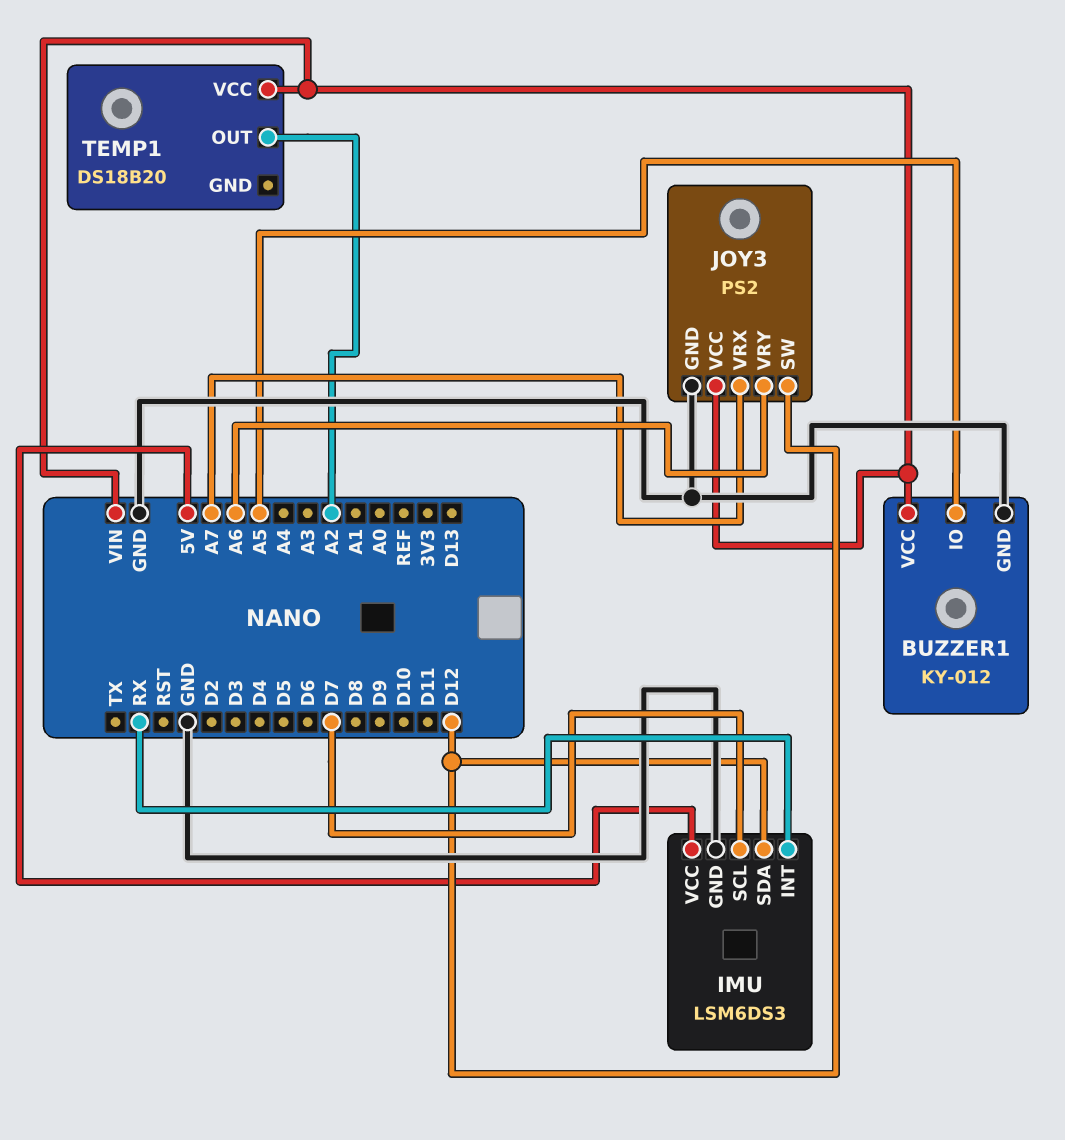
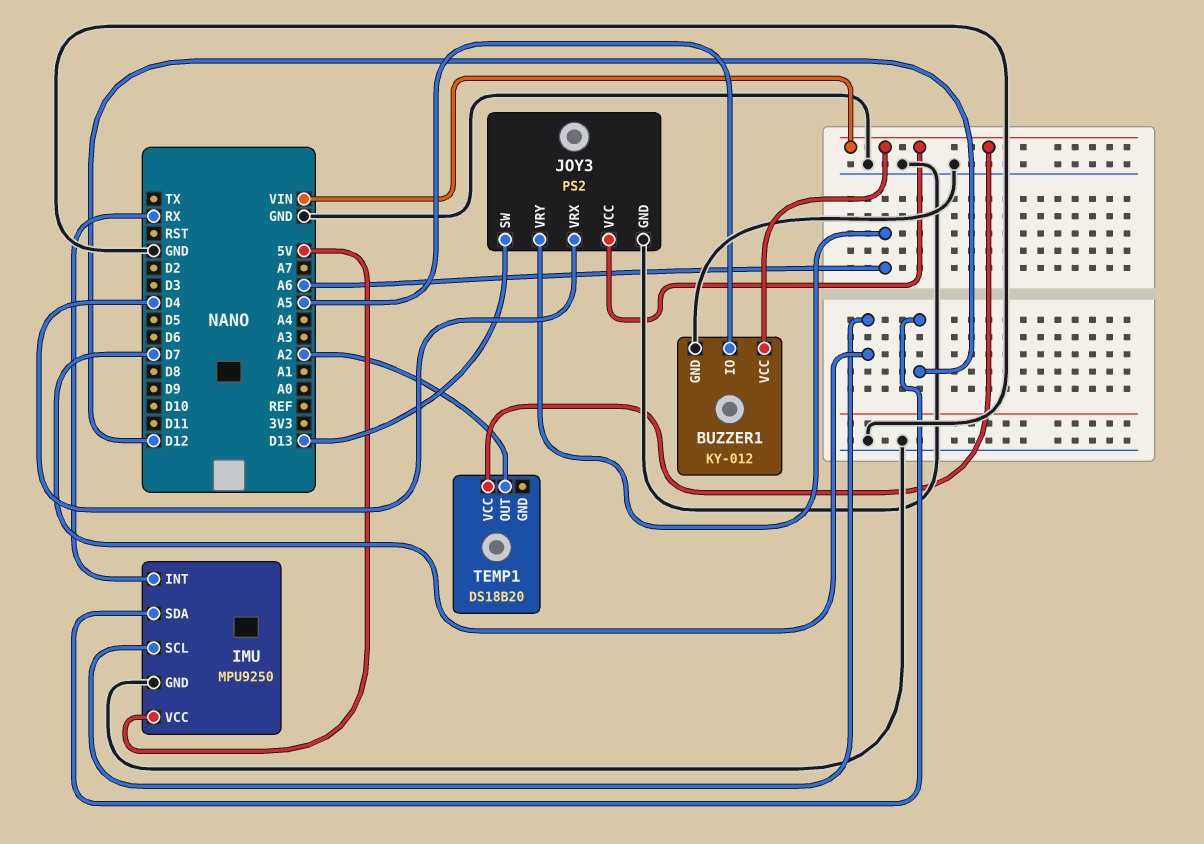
IMU: LSM6DS3 -> MPU9250
JOY3 pin SW: D12 -> D13
JOY3 pin VRX: A7 -> D4

